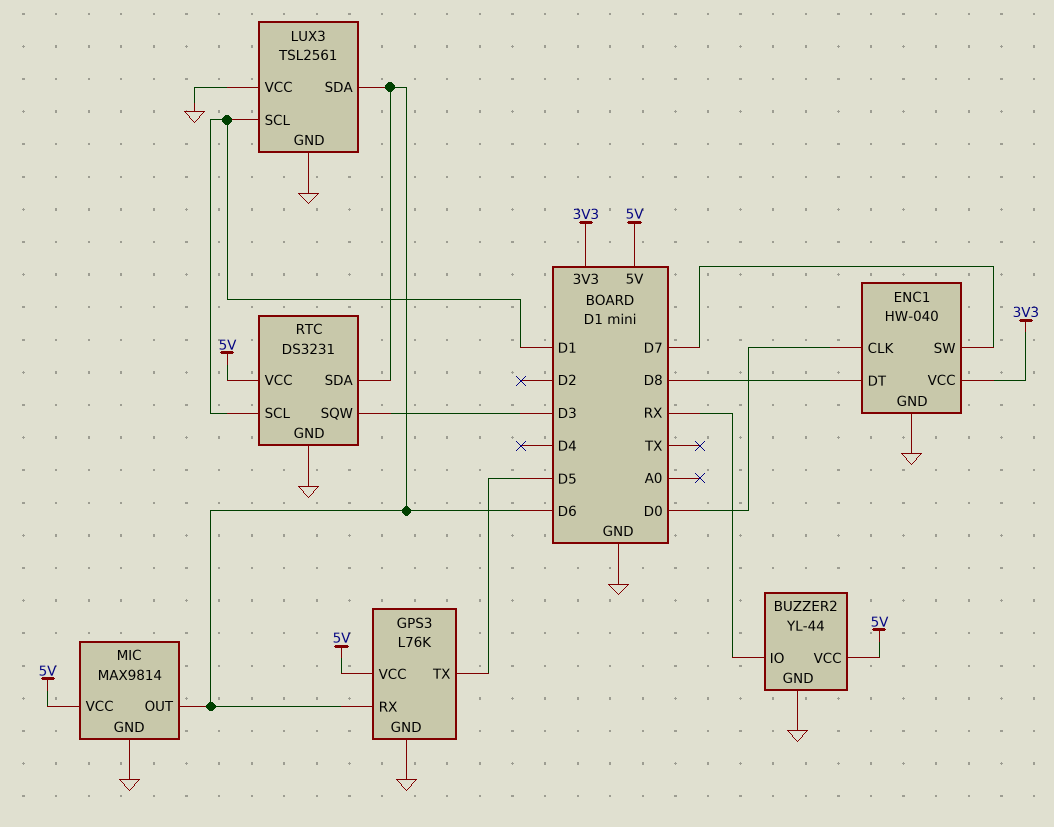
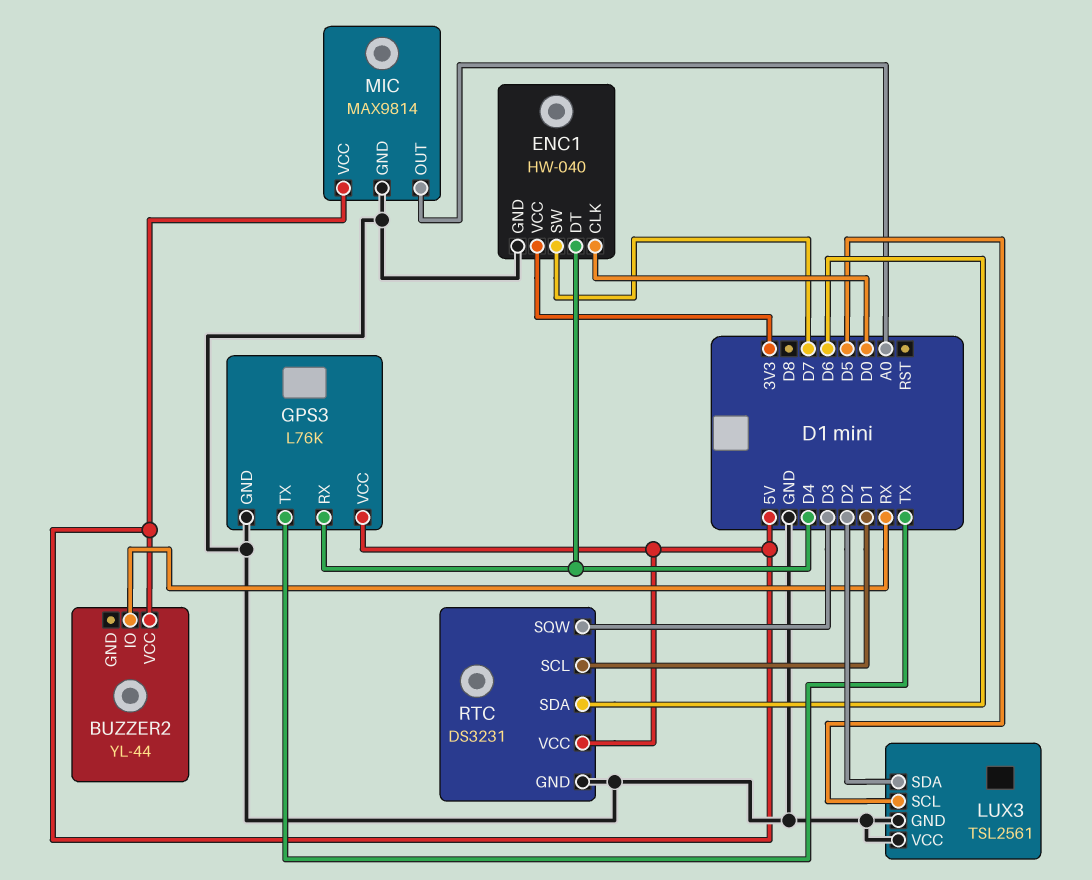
BUZZER2 pin GND: GND -> none
ENC1 pin DT: D8 -> D4
GPS3 pin RX: D6 -> D4
GPS3 pin TX: D5 -> TX
LUX3 pin SCL: D1 -> D5
LUX3 pin SDA: D6 -> D2
MIC pin OUT: D6 -> A0

